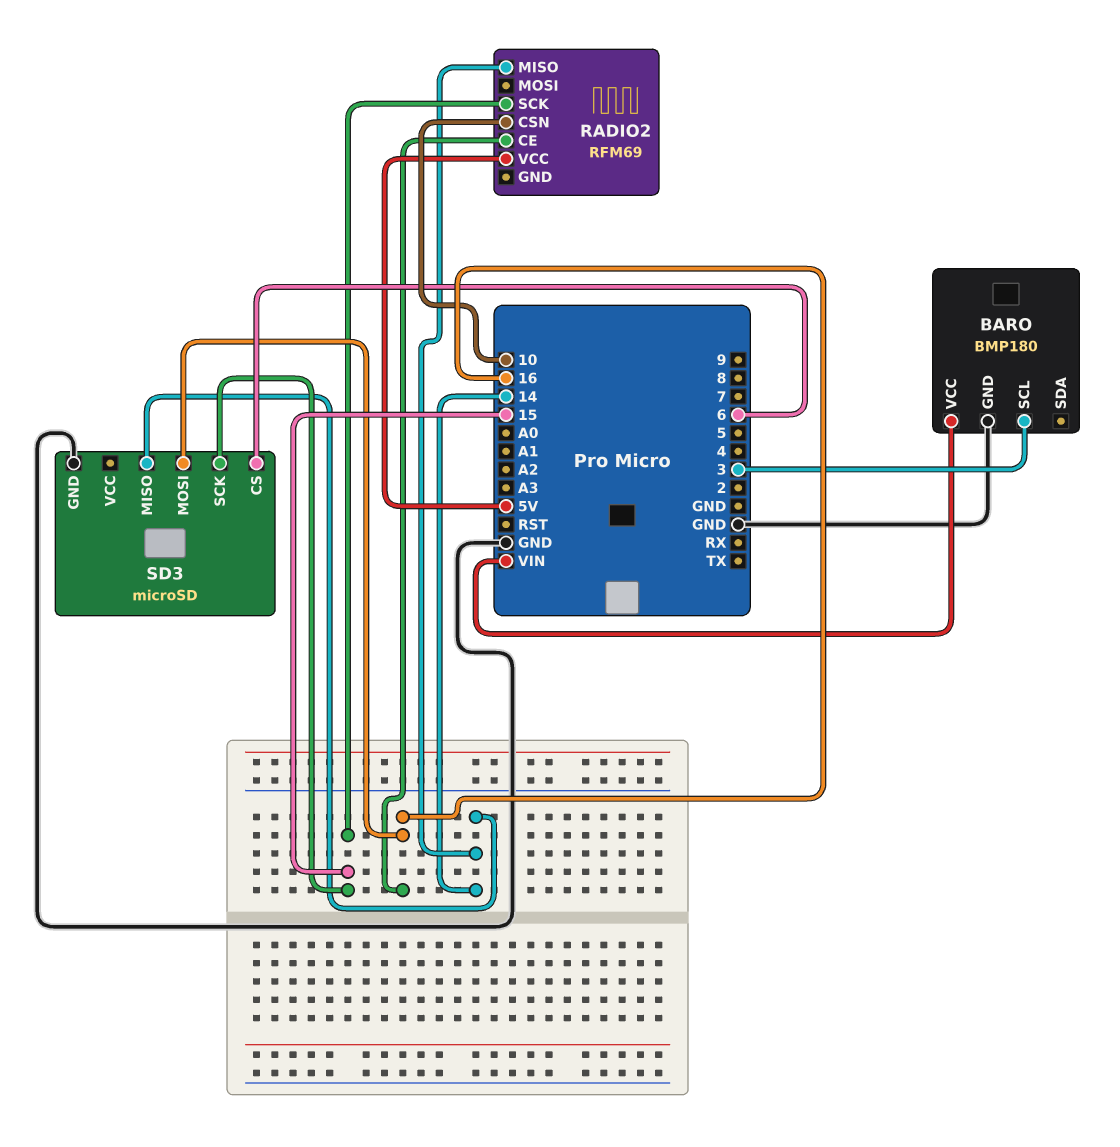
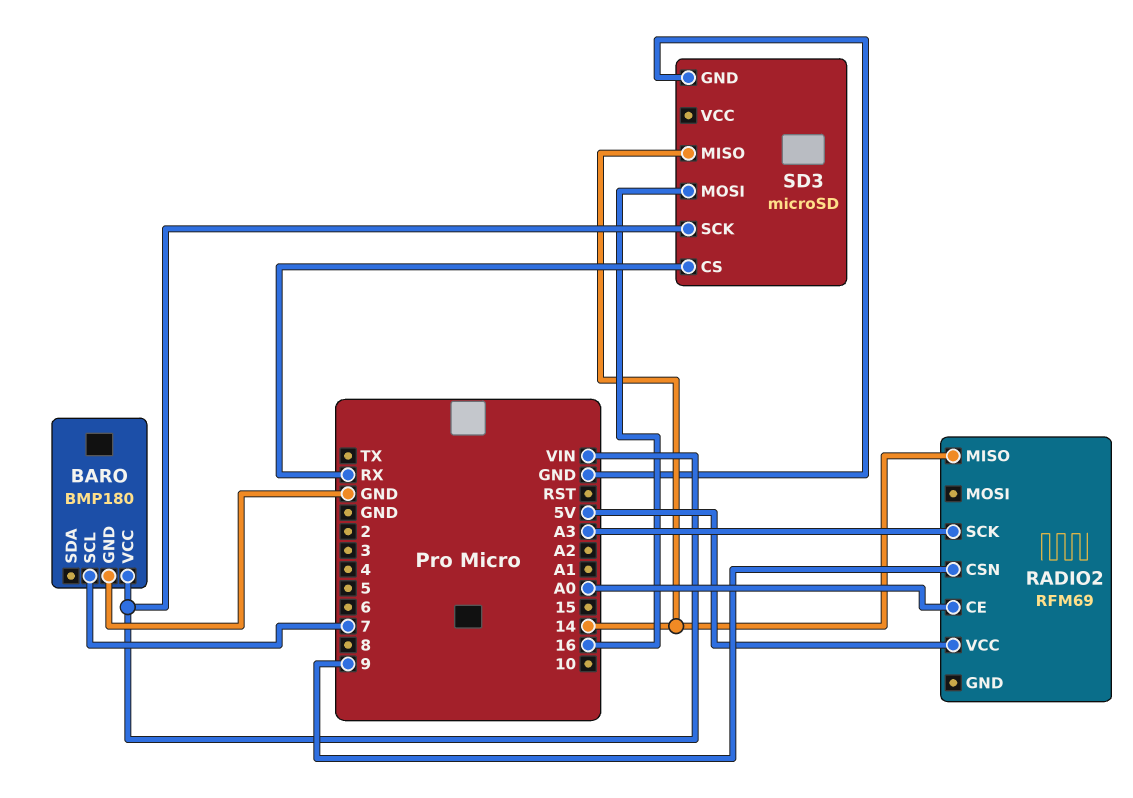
BARO pin SCL: 3 -> 7
RADIO2 pin CE: 16 -> A0
RADIO2 pin CSN: 10 -> 9
RADIO2 pin SCK: 15 -> A3
SD3 pin CS: 6 -> RX
SD3 pin SCK: 15 -> VIN

